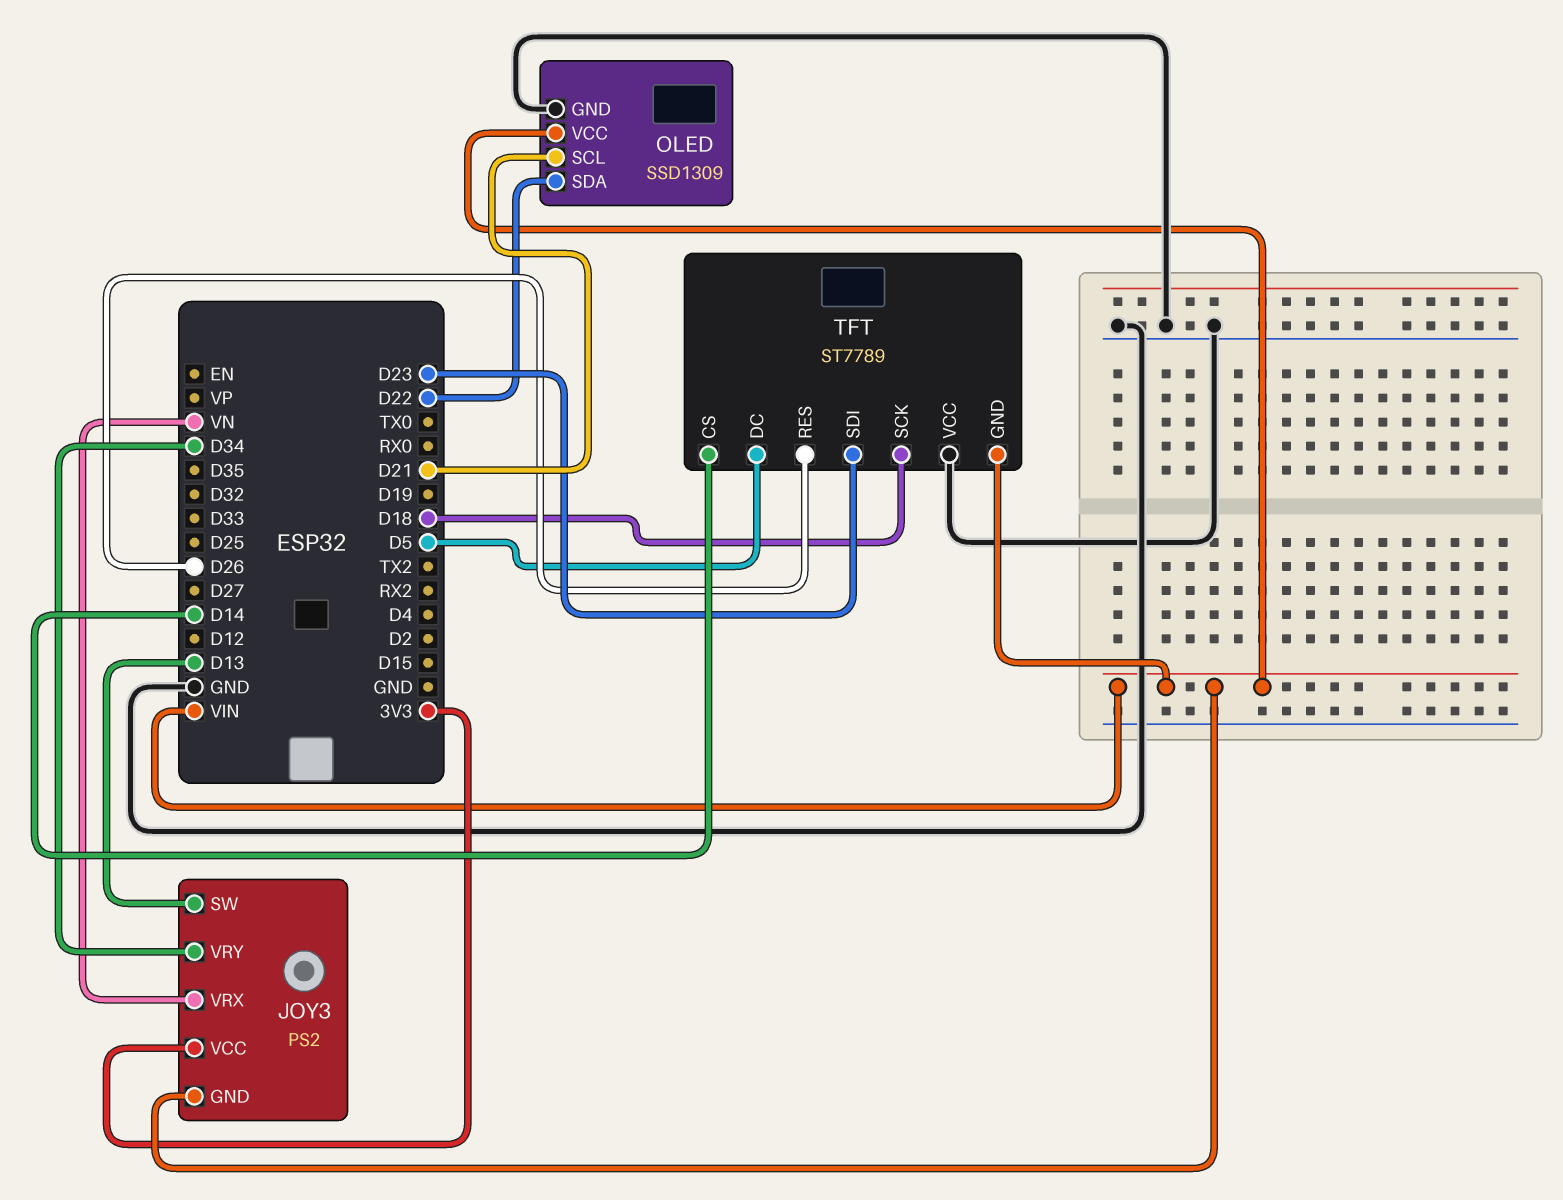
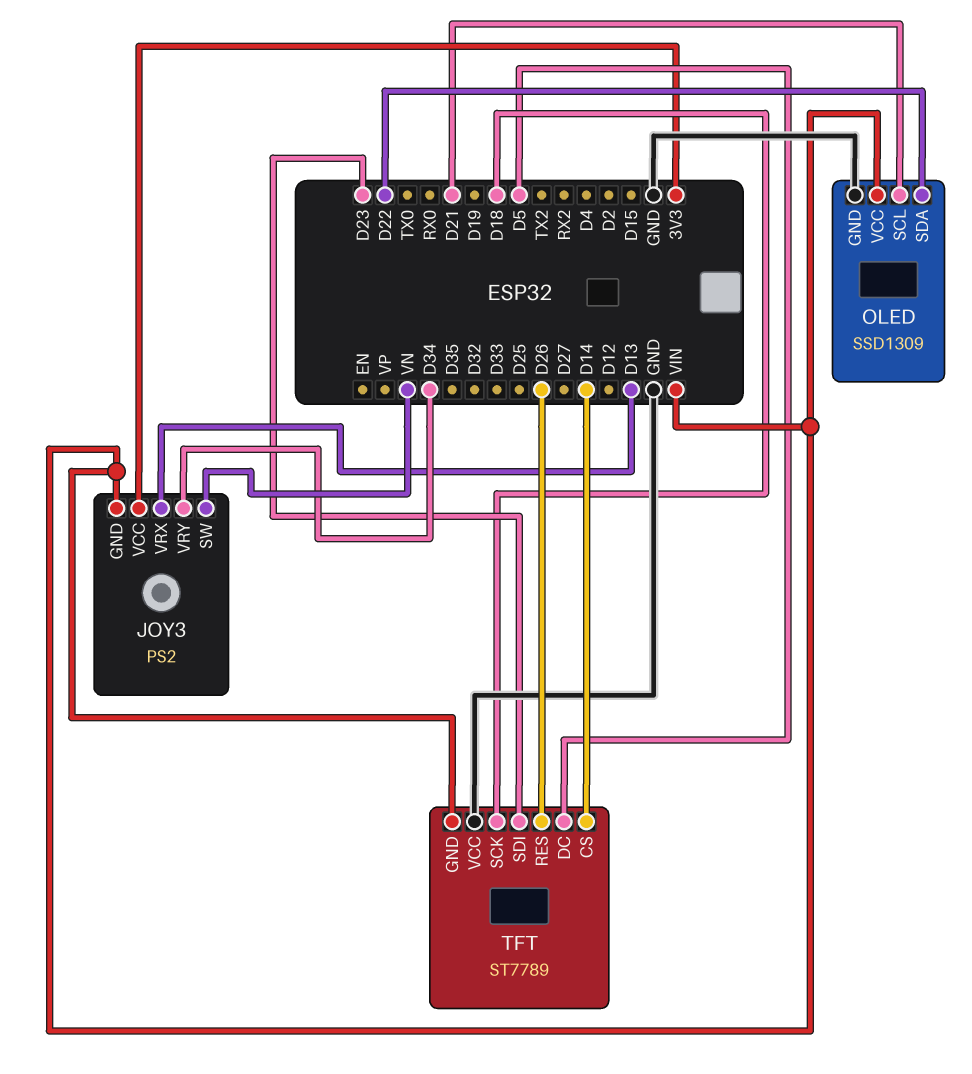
JOY3 pin SW: D13 -> VN
JOY3 pin VRX: VN -> D13

